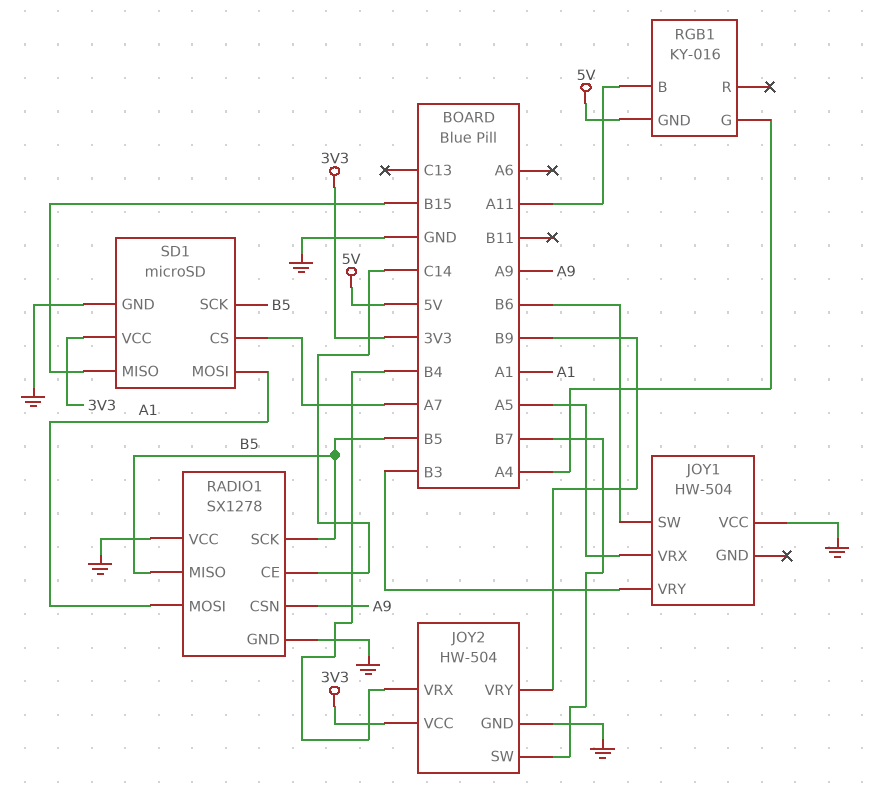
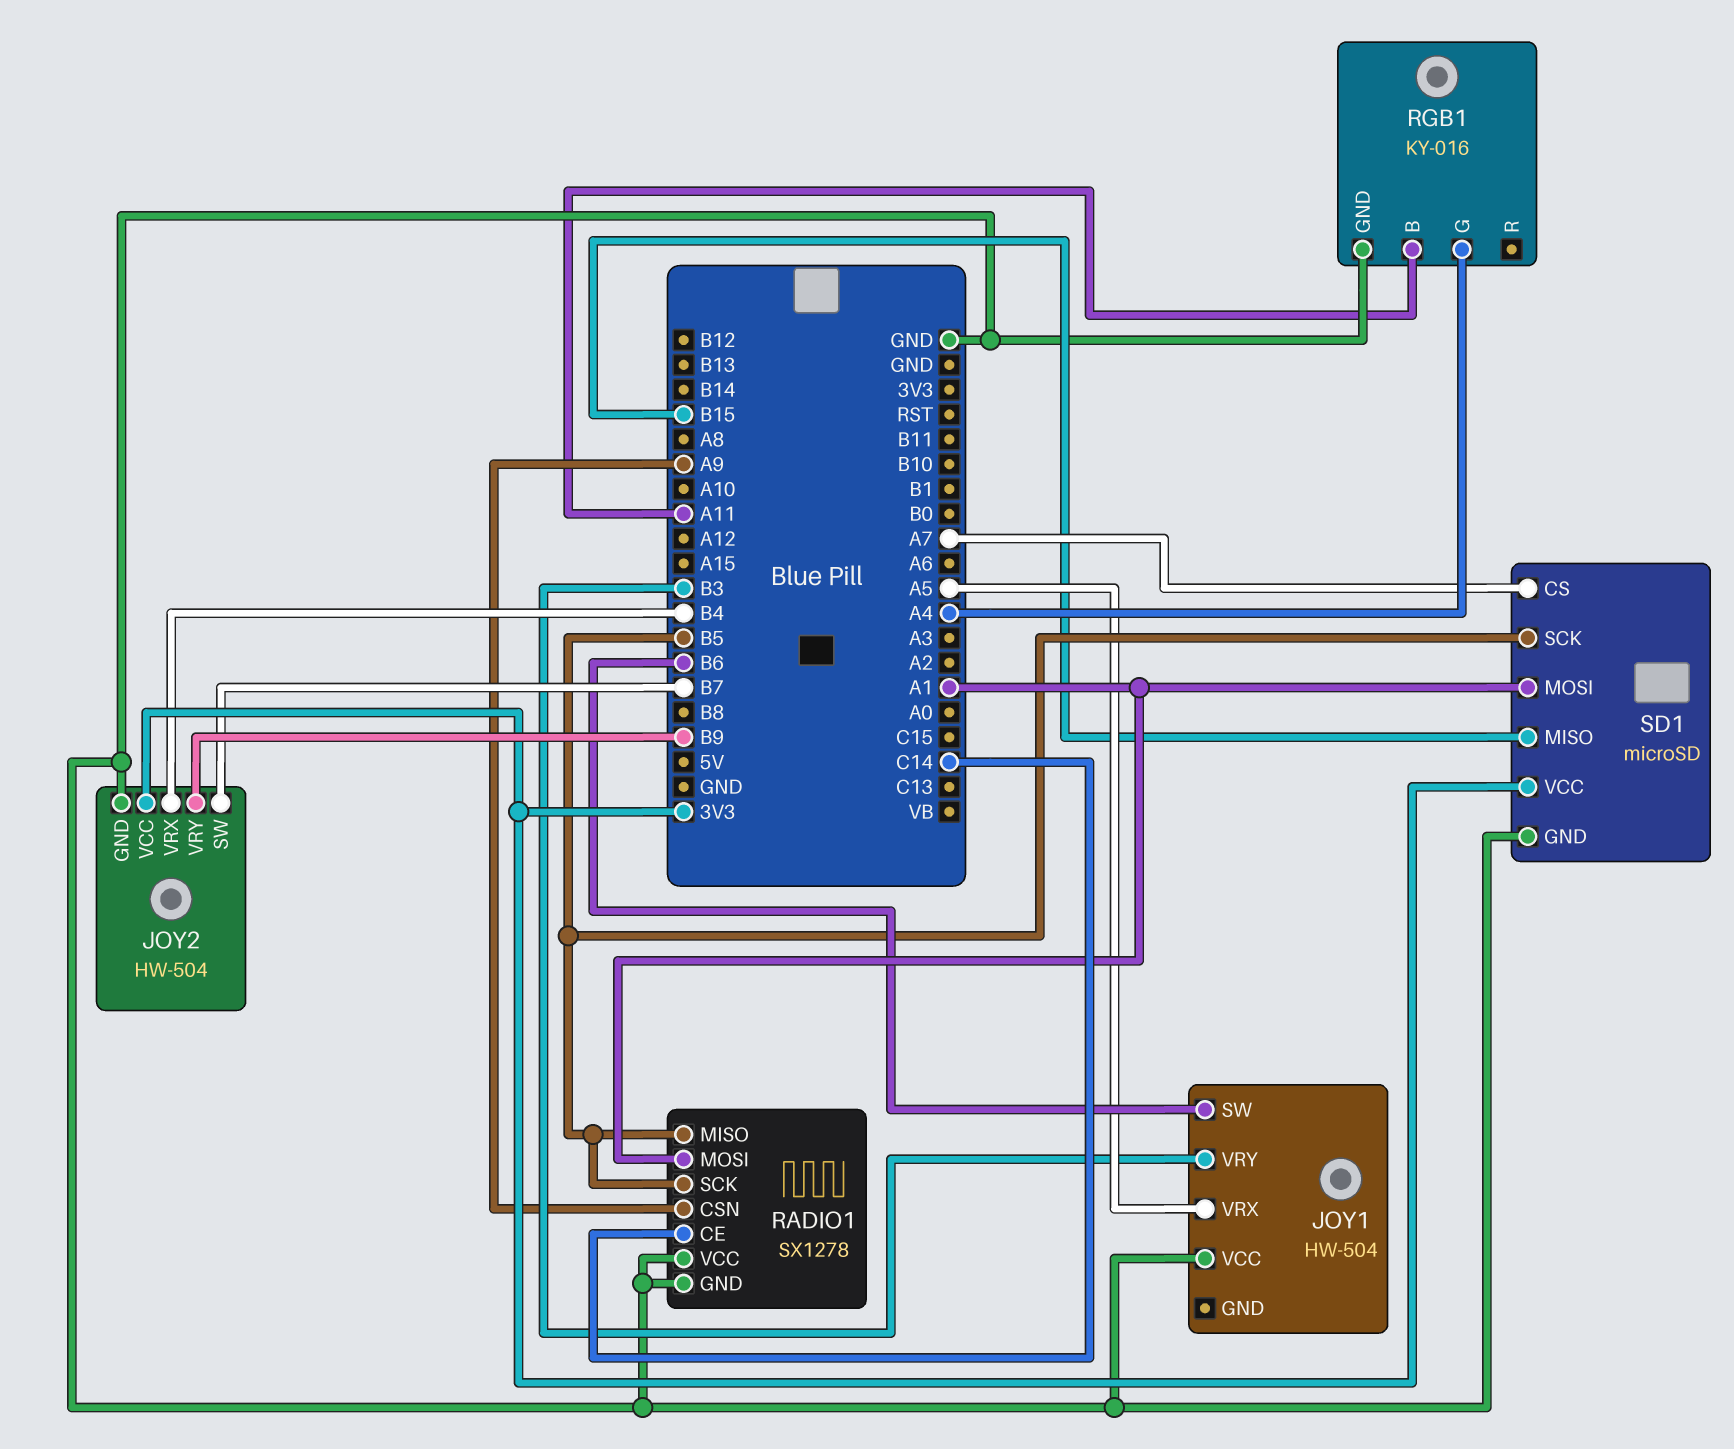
RGB1 pin GND: 5V -> GND

